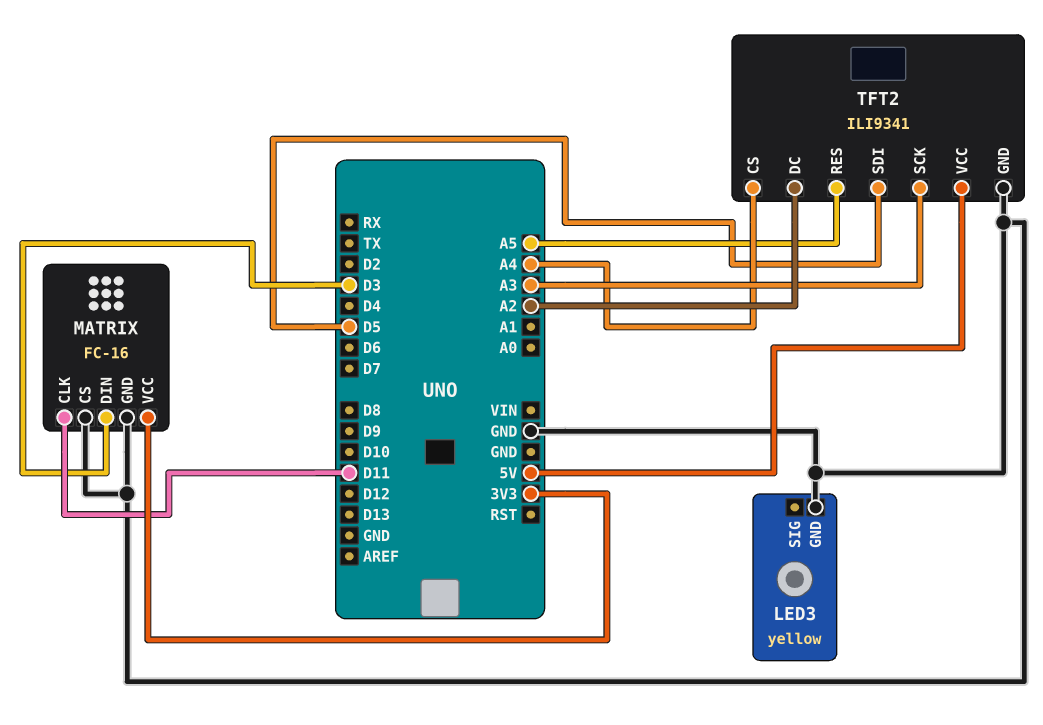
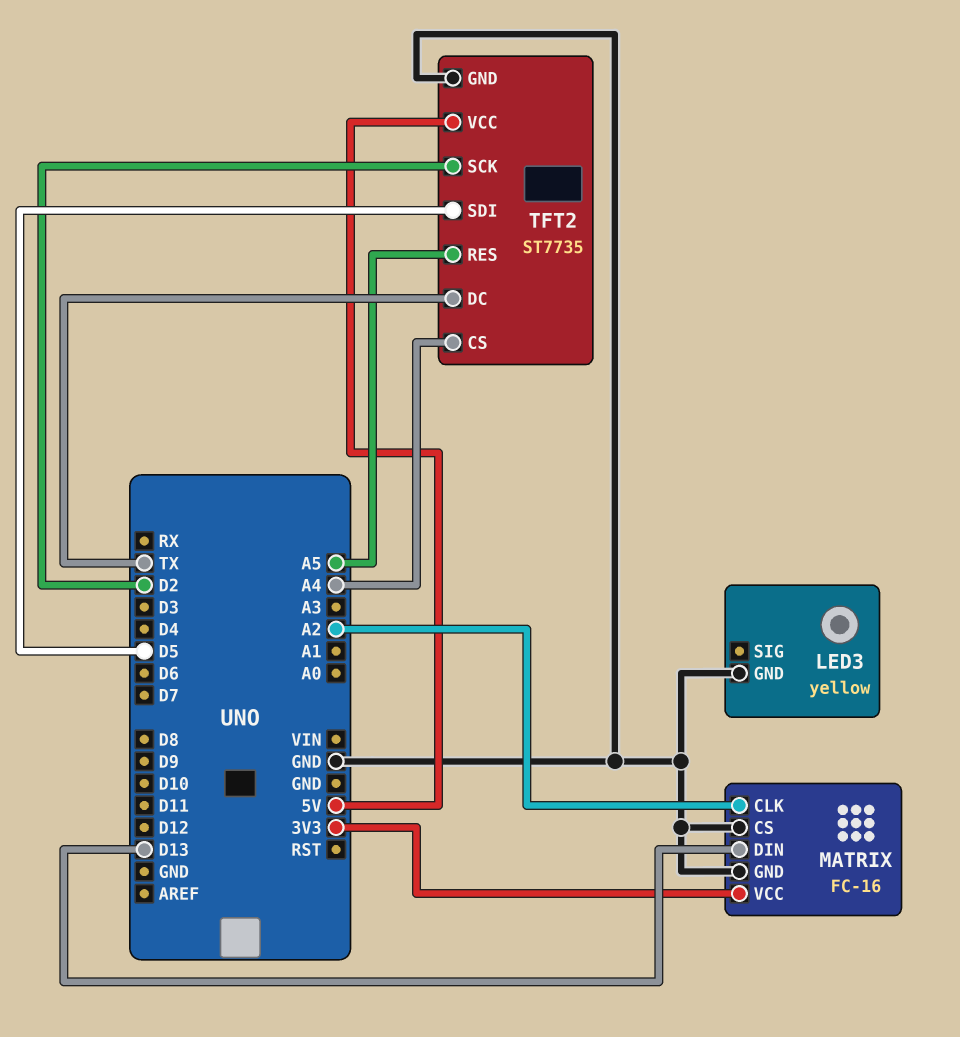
MATRIX pin CLK: D11 -> A2
MATRIX pin DIN: D3 -> D13
TFT2: ILI9341 -> ST7735
TFT2 pin DC: A2 -> TX
TFT2 pin SCK: A3 -> D2

